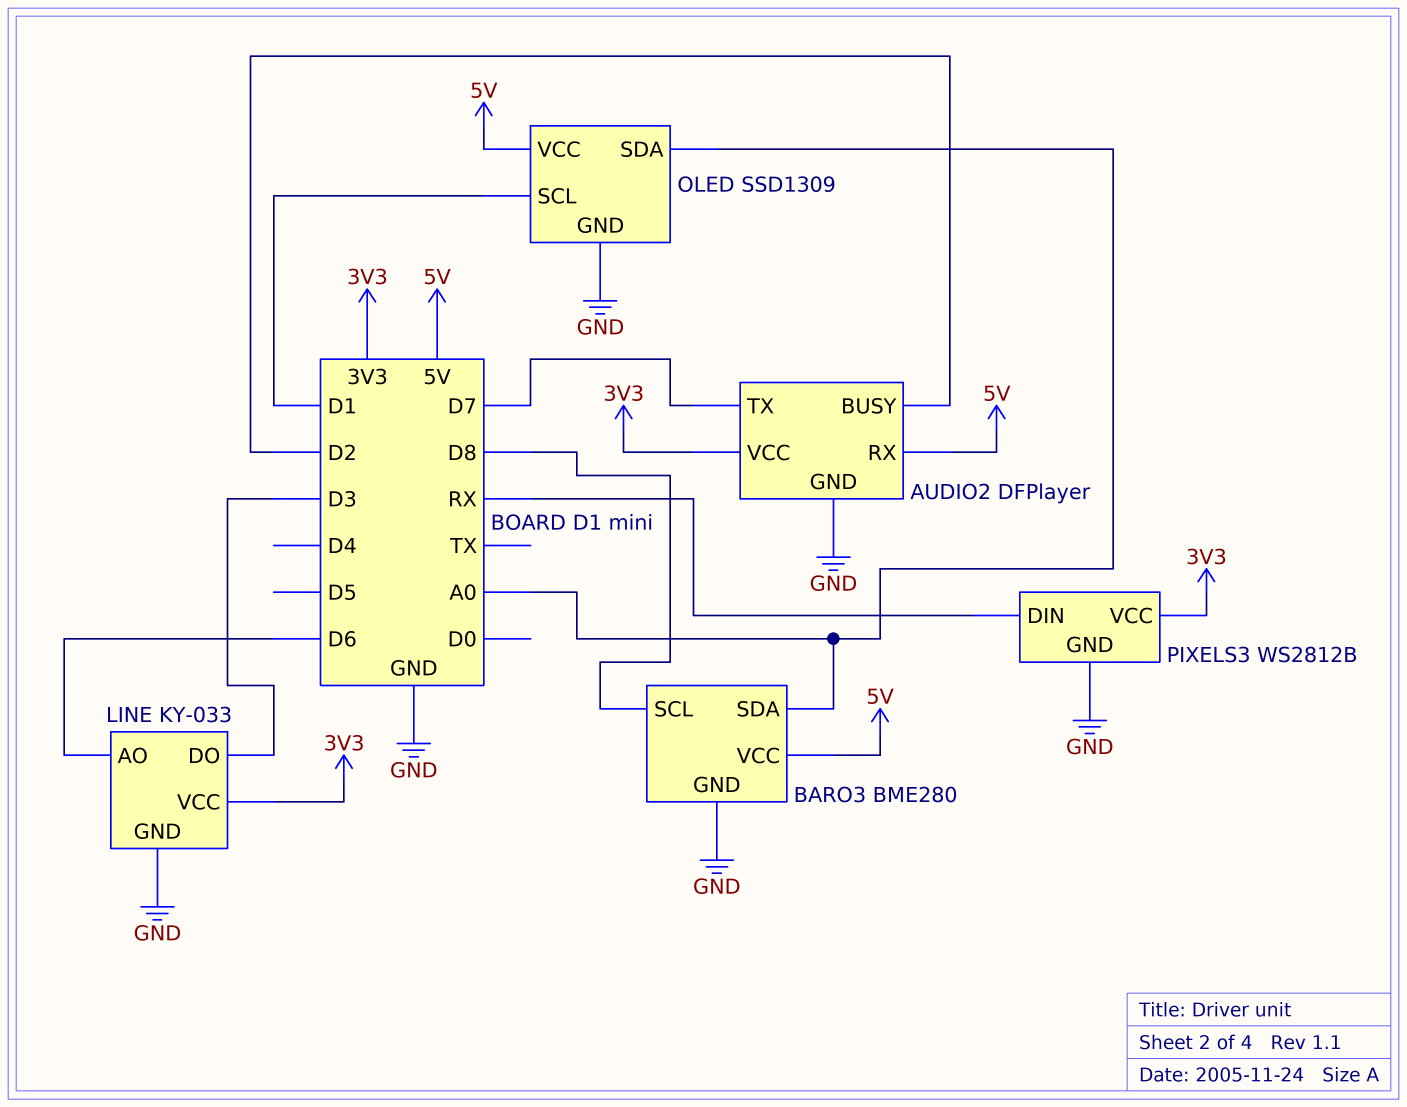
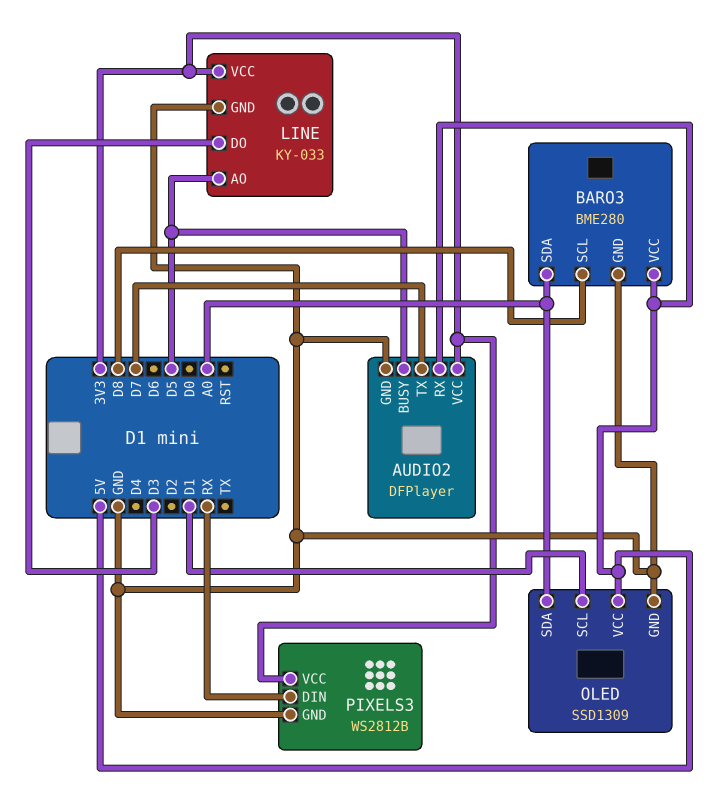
AUDIO2 pin BUSY: D2 -> D5
LINE pin AO: D6 -> D5

